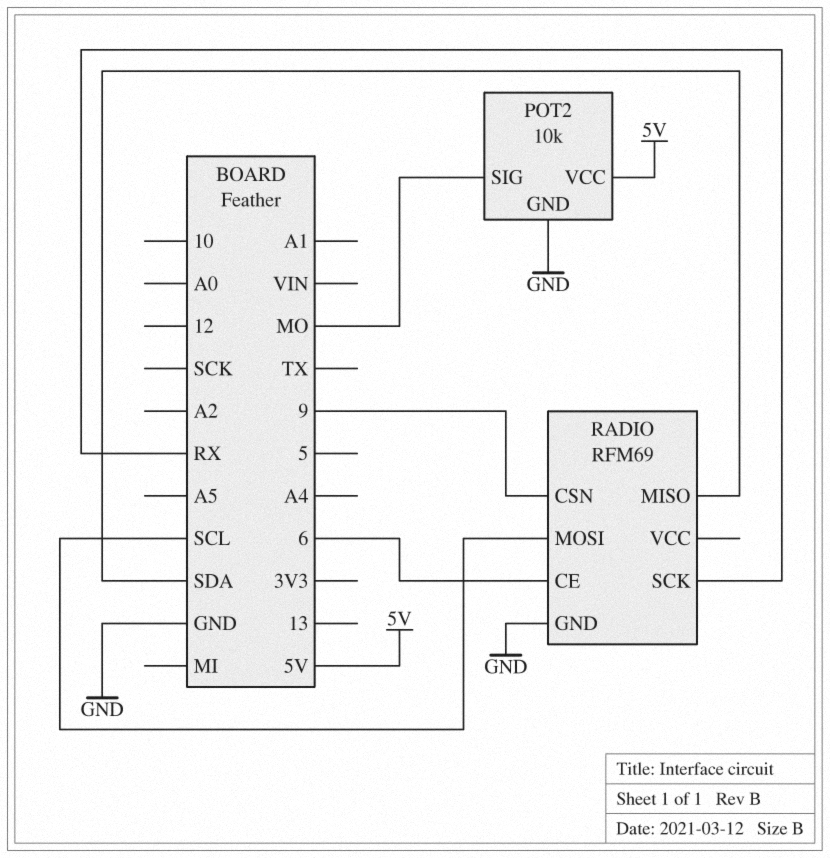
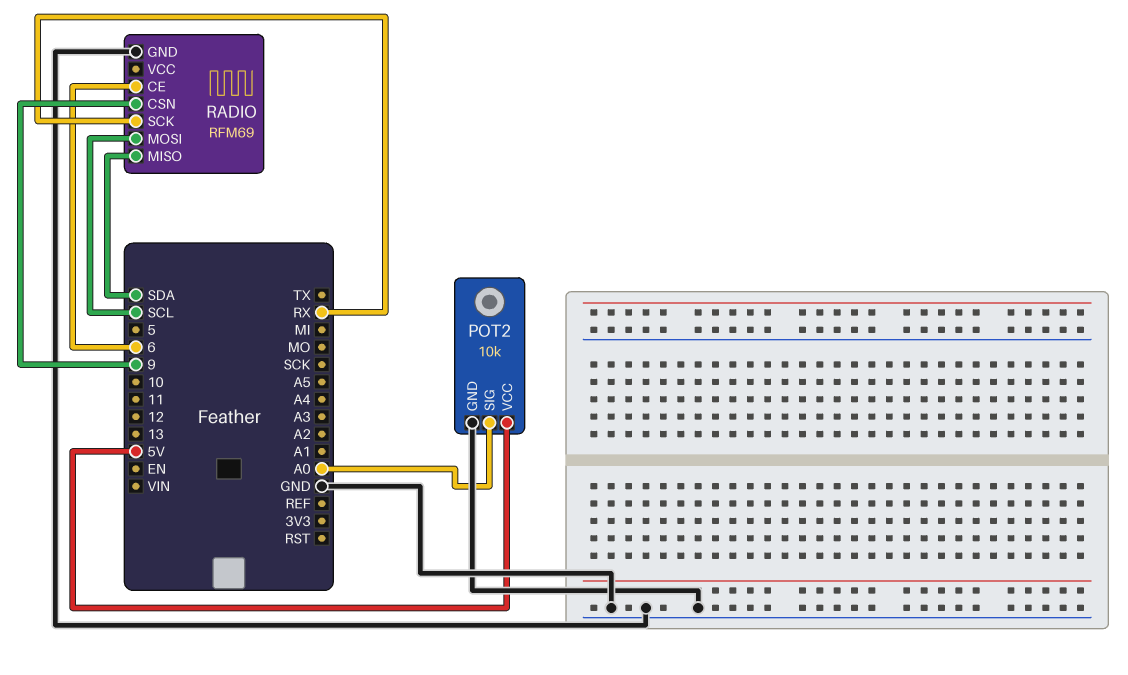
POT2 pin SIG: MO -> A0

